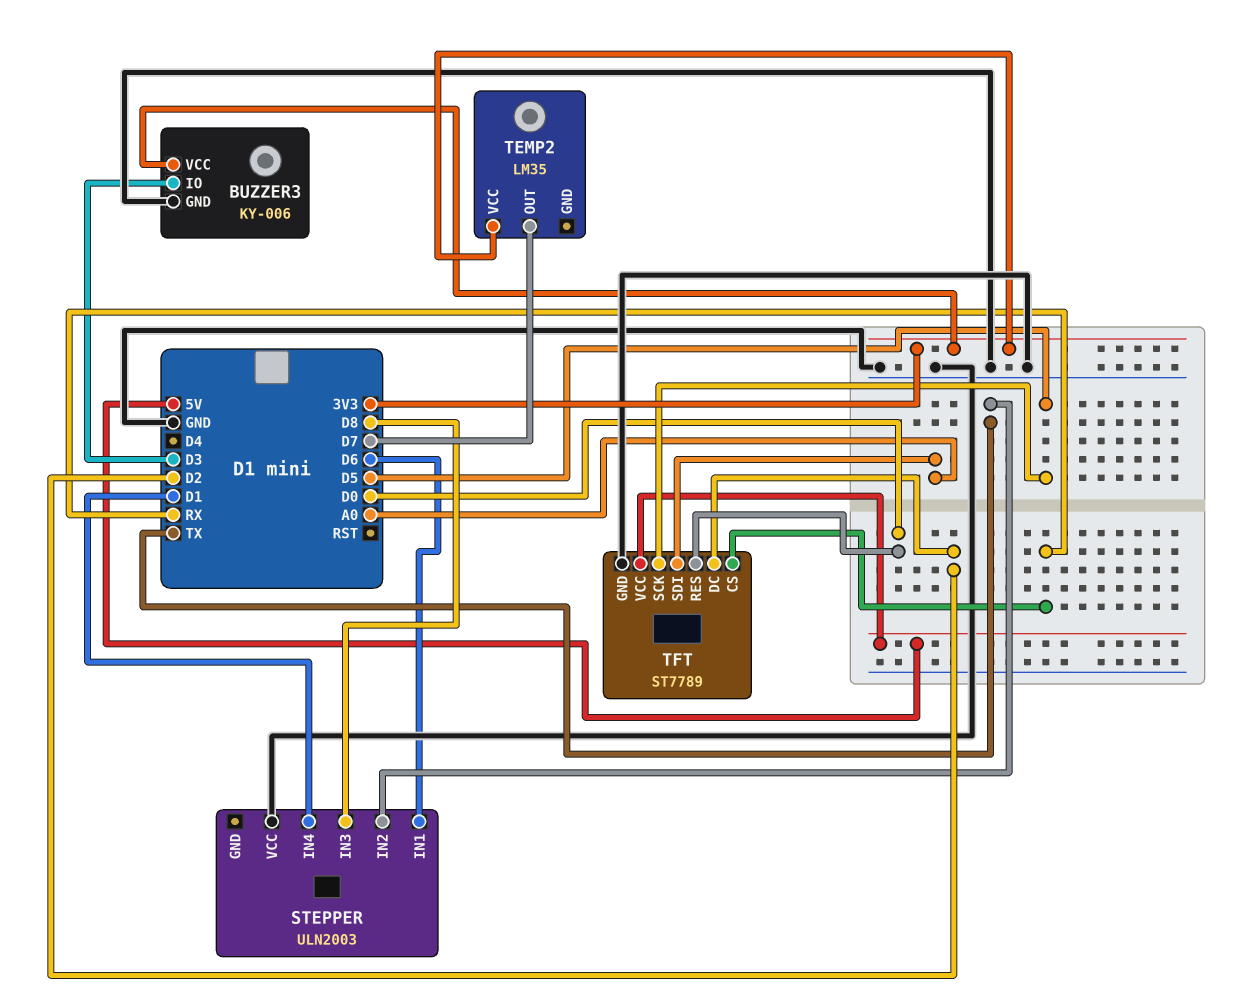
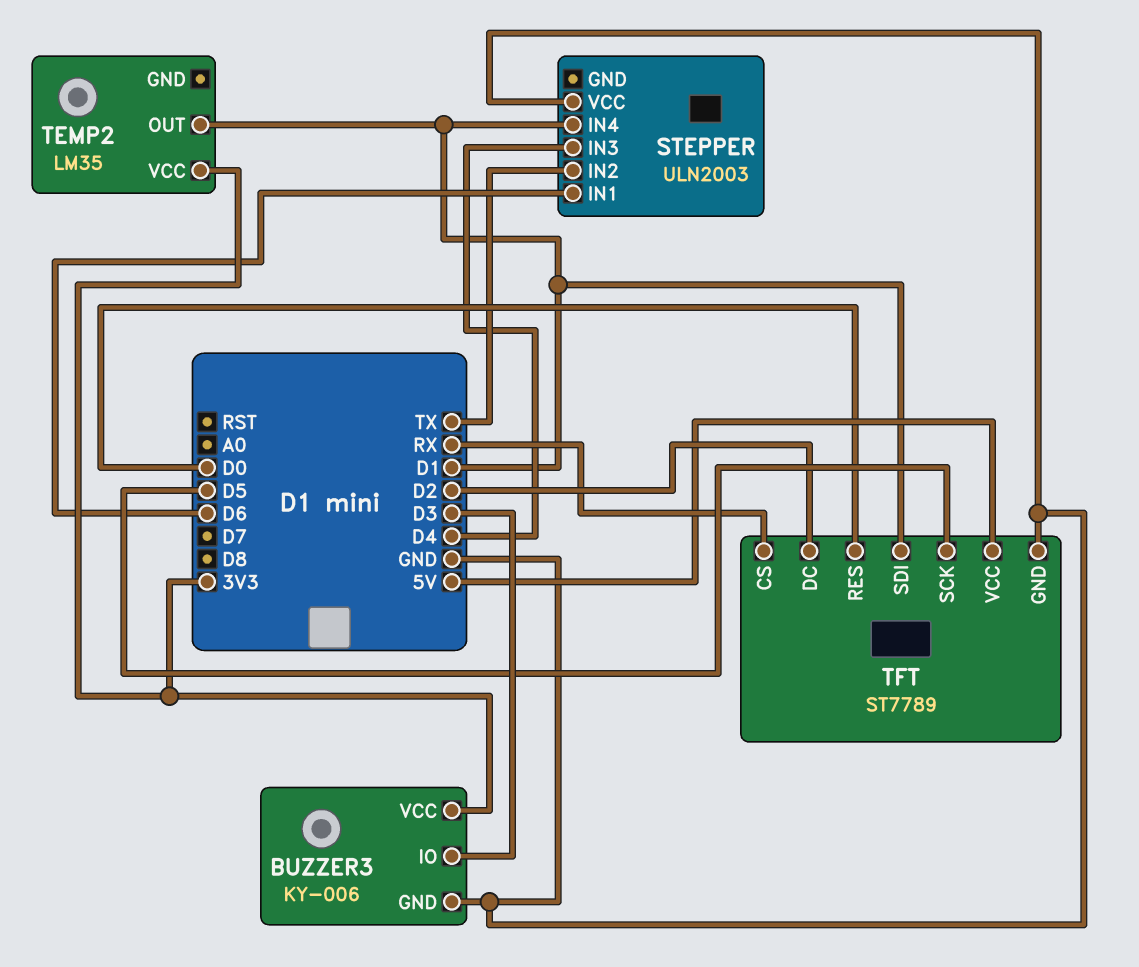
STEPPER pin IN3: D8 -> D4
TEMP2 pin OUT: D7 -> D1
TFT pin SDI: A0 -> D1

